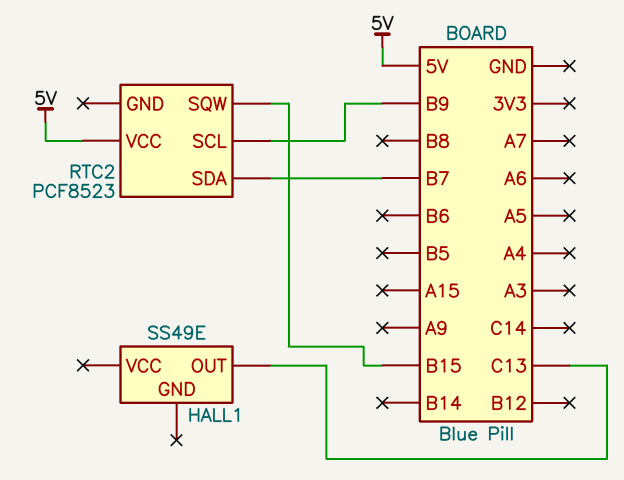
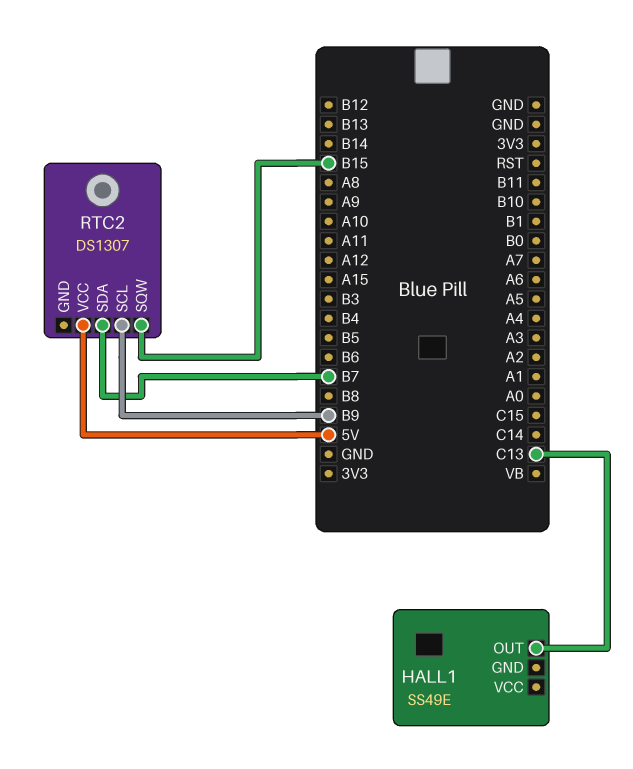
RTC2: PCF8523 -> DS1307

